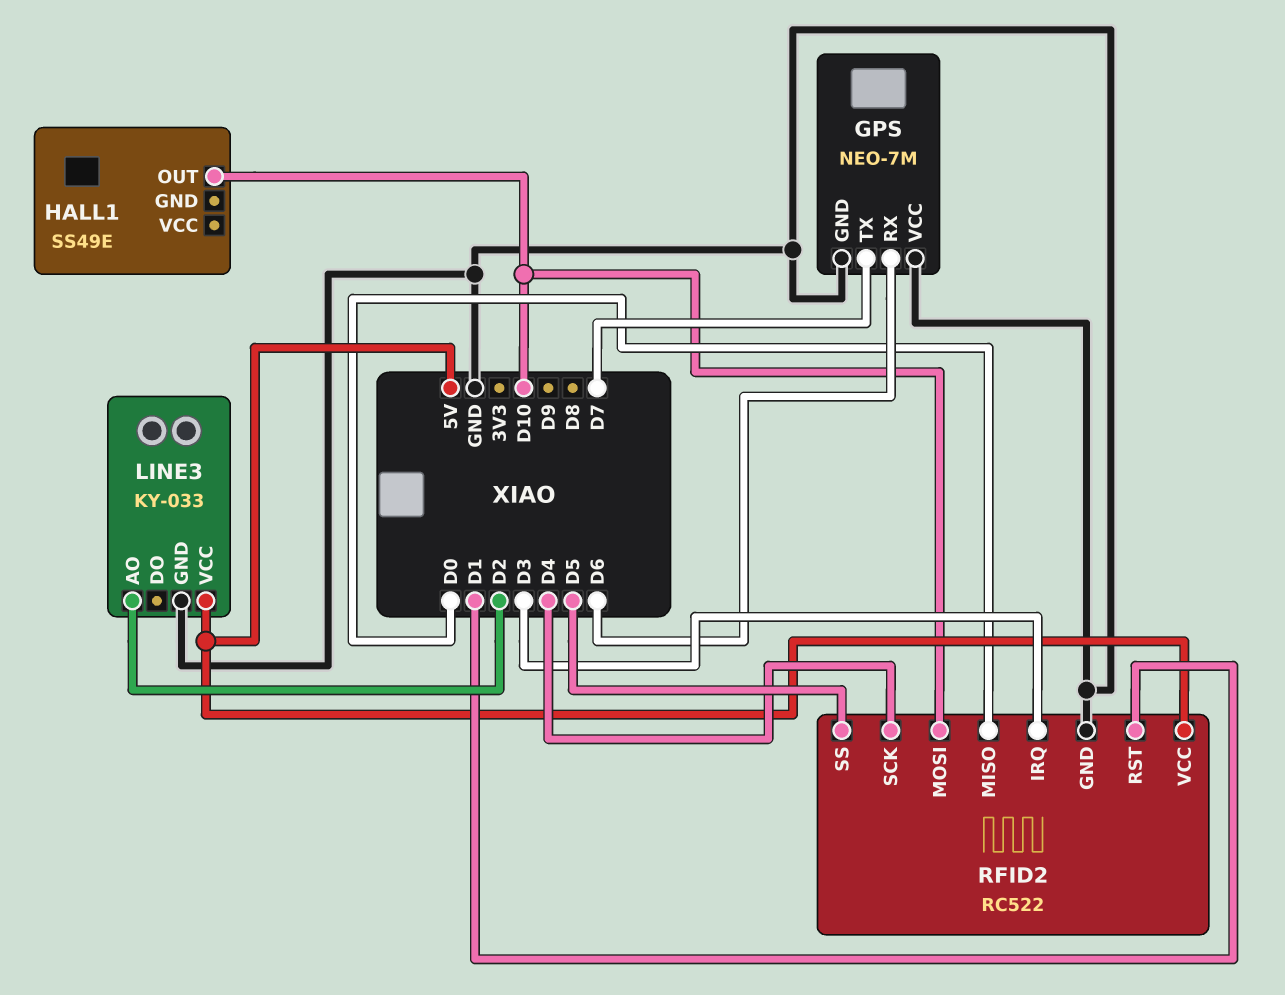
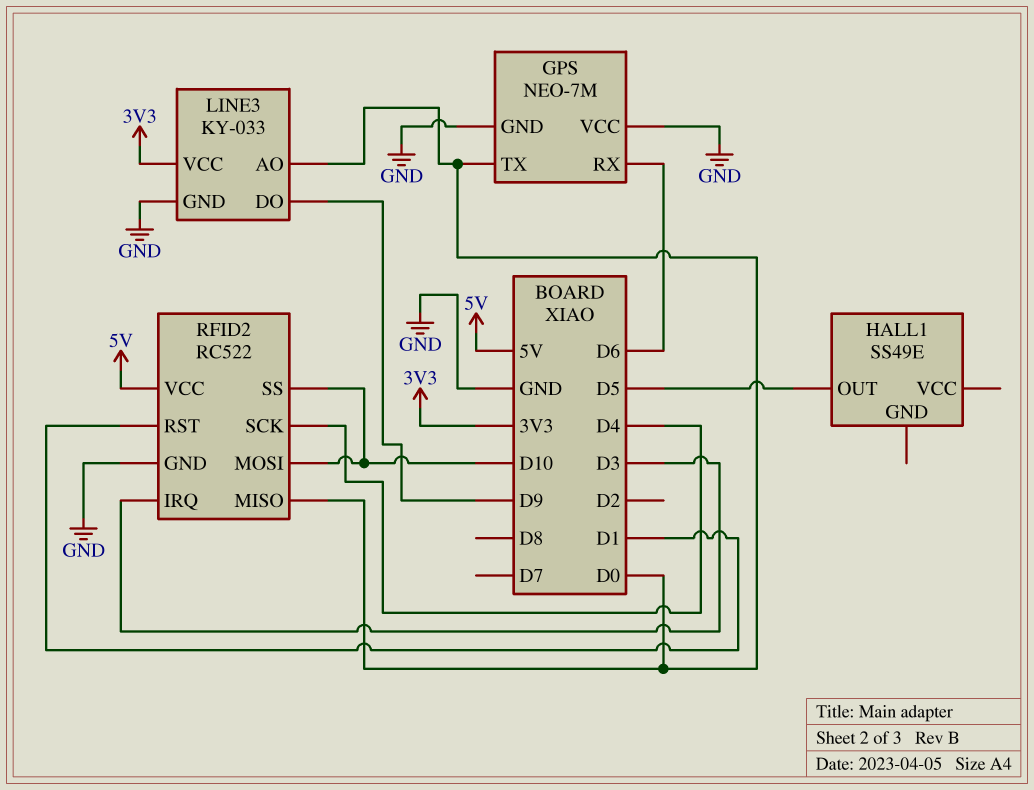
GPS pin TX: D7 -> D0
HALL1 pin OUT: D10 -> D5
LINE3 pin AO: D2 -> D0
LINE3 pin DO: none -> D9
LINE3 pin VCC: 5V -> 3V3
RFID2 pin SS: D5 -> D10

